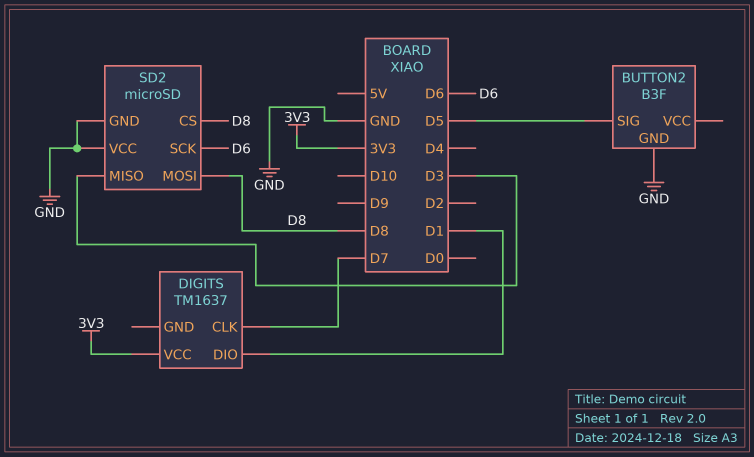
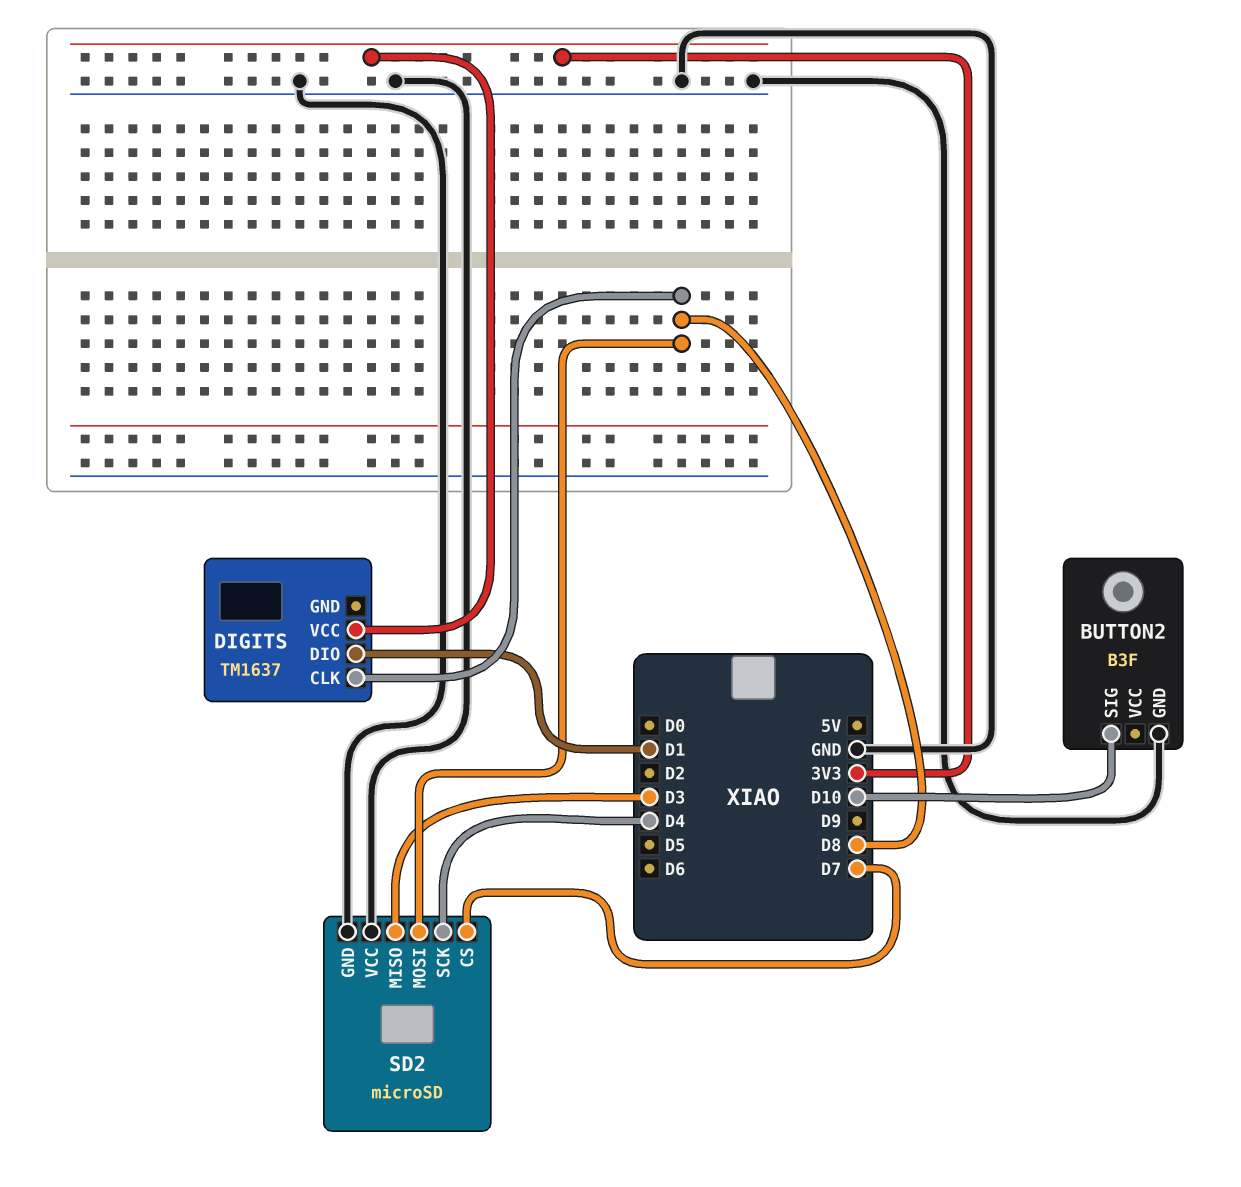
BUTTON2 pin SIG: D5 -> D10
DIGITS pin CLK: D7 -> D8
SD2 pin CS: D8 -> D7
SD2 pin SCK: D6 -> D4

